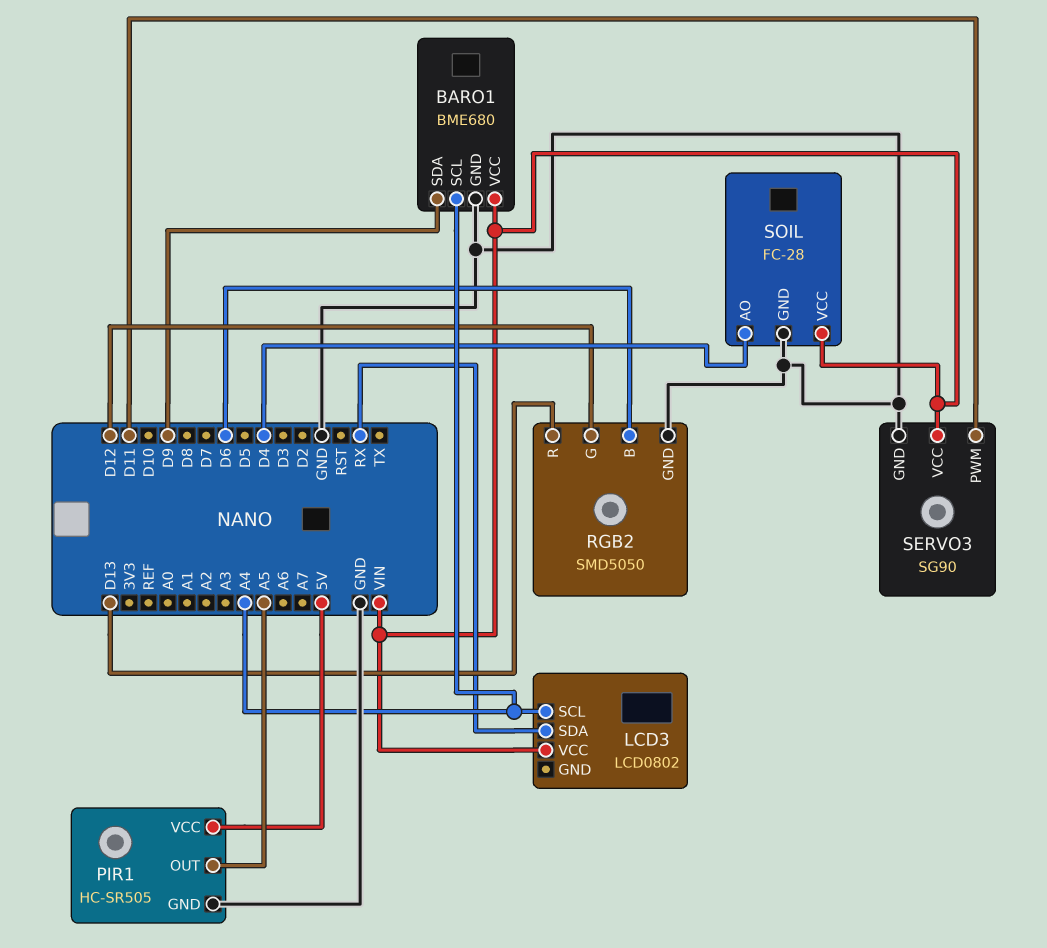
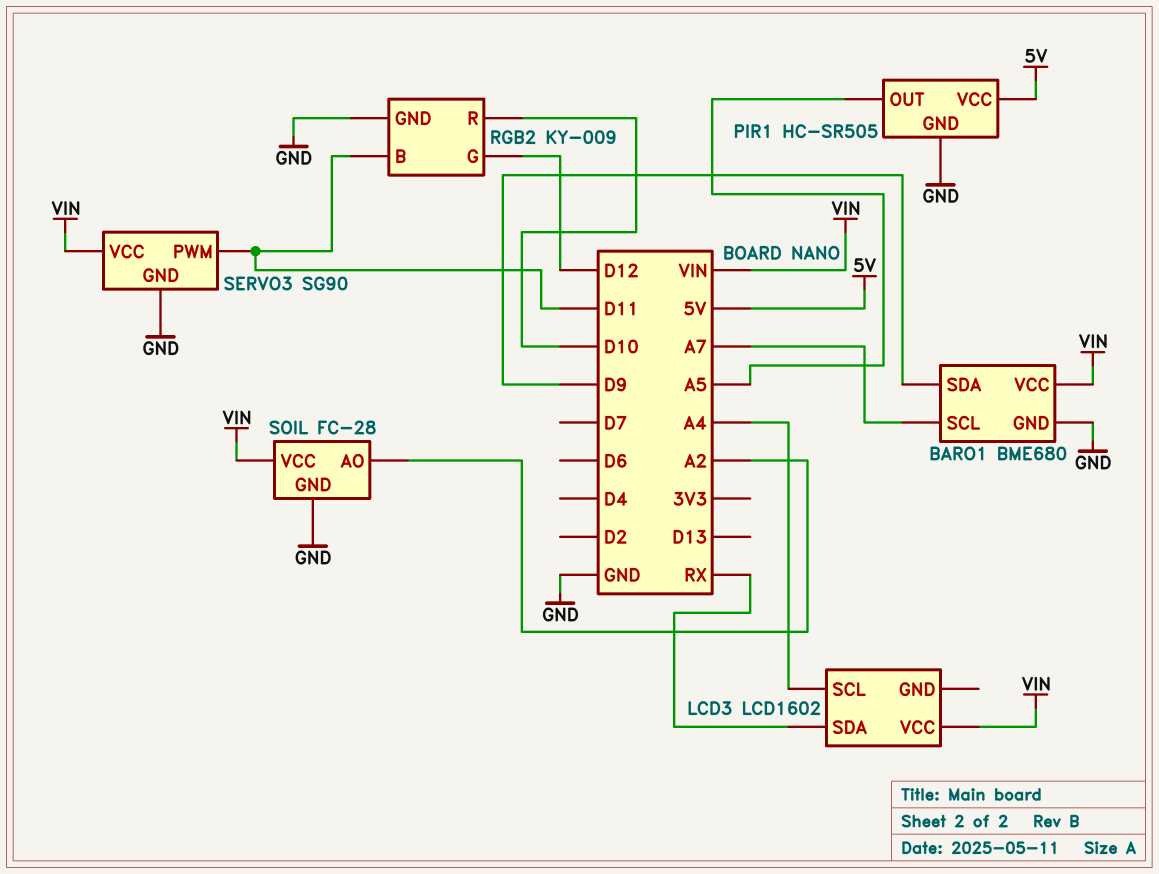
BARO1 pin SCL: A4 -> A7
LCD3: LCD0802 -> LCD1602
RGB2: SMD5050 -> KY-009
RGB2 pin B: D6 -> D11
RGB2 pin R: D13 -> D10
SOIL pin AO: D4 -> A2

